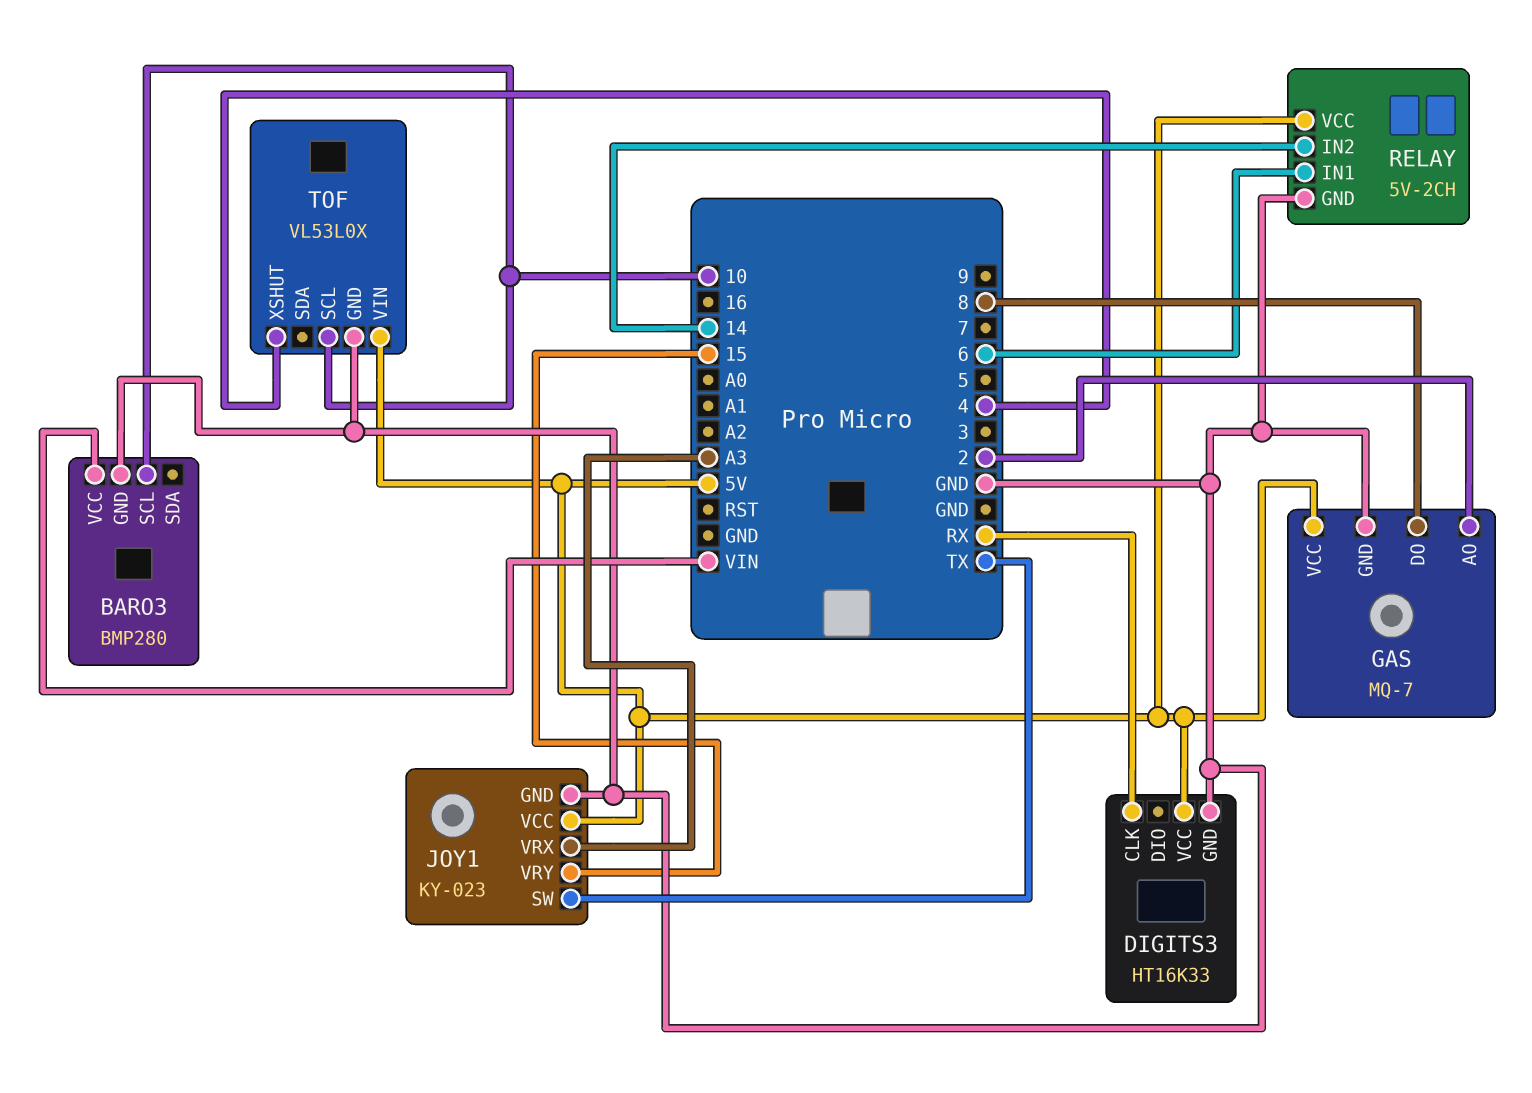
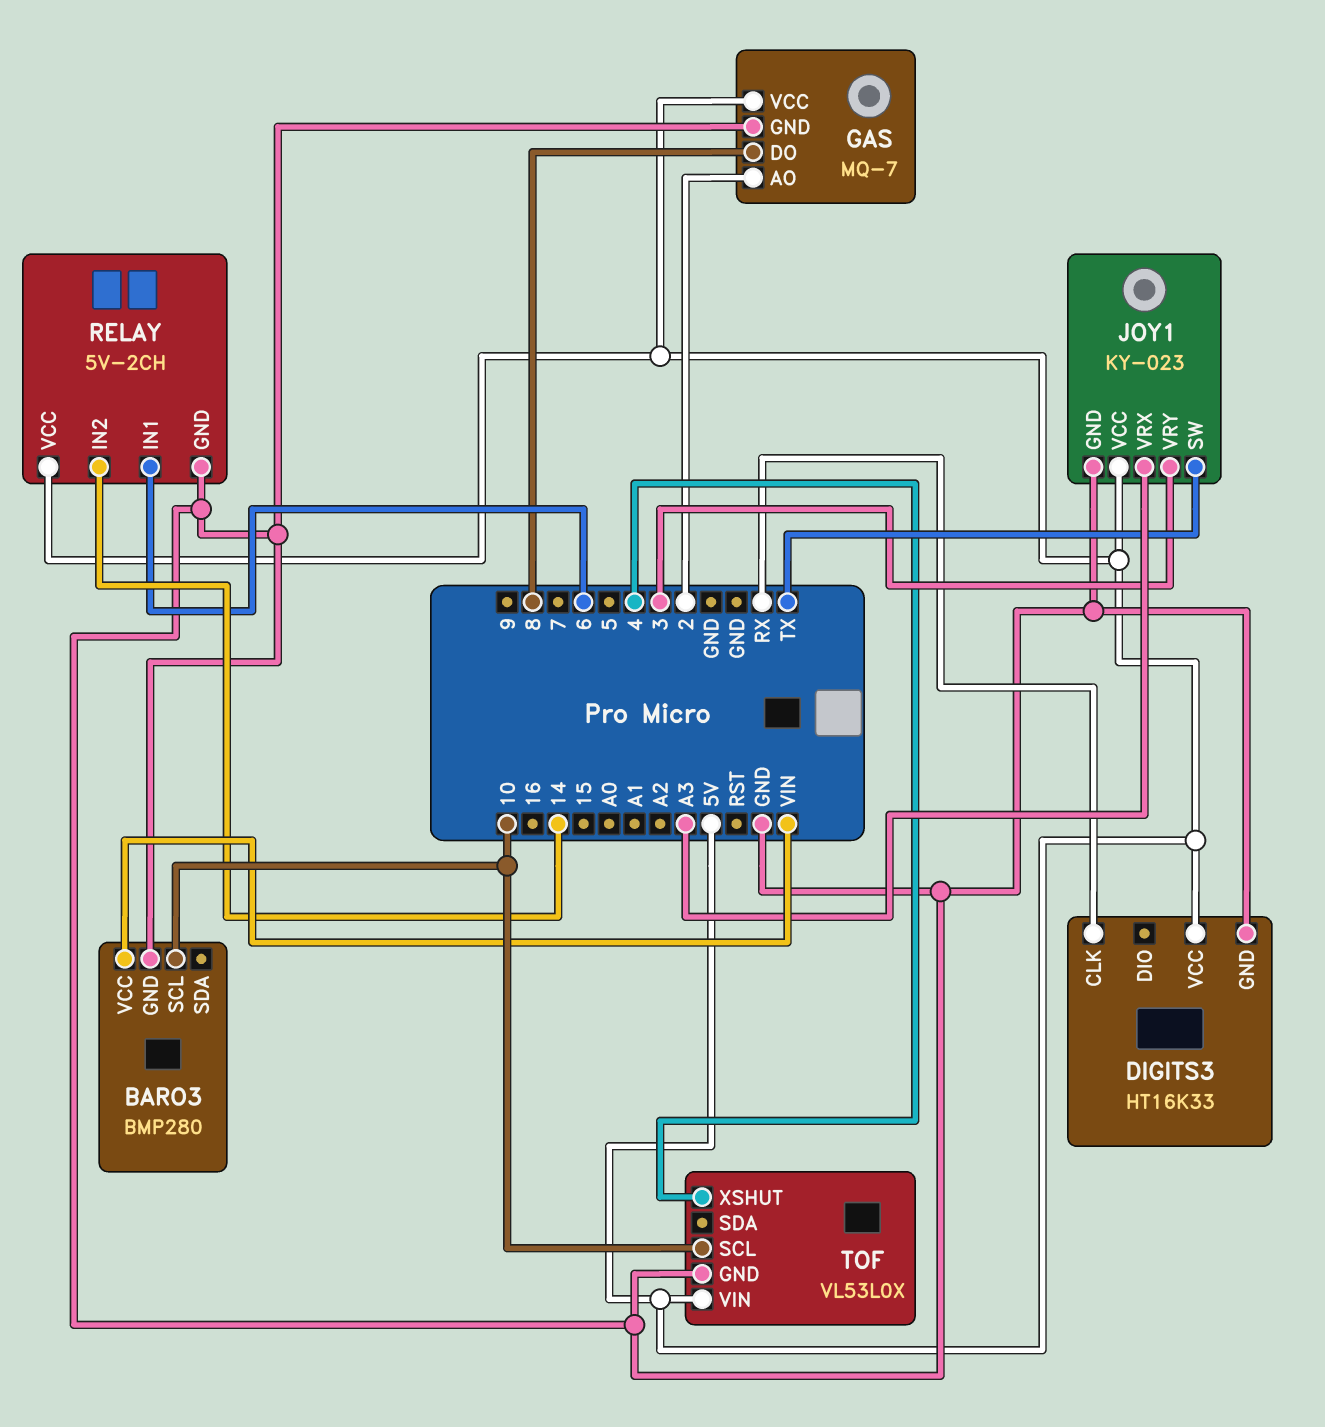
JOY1 pin VRY: 15 -> 3

